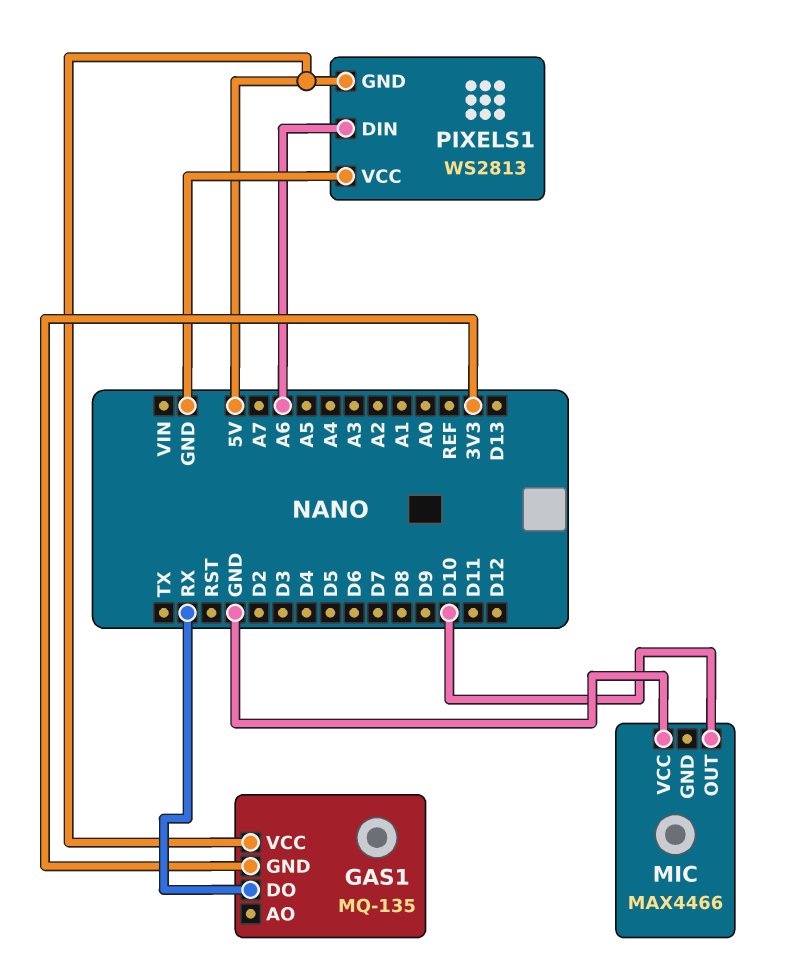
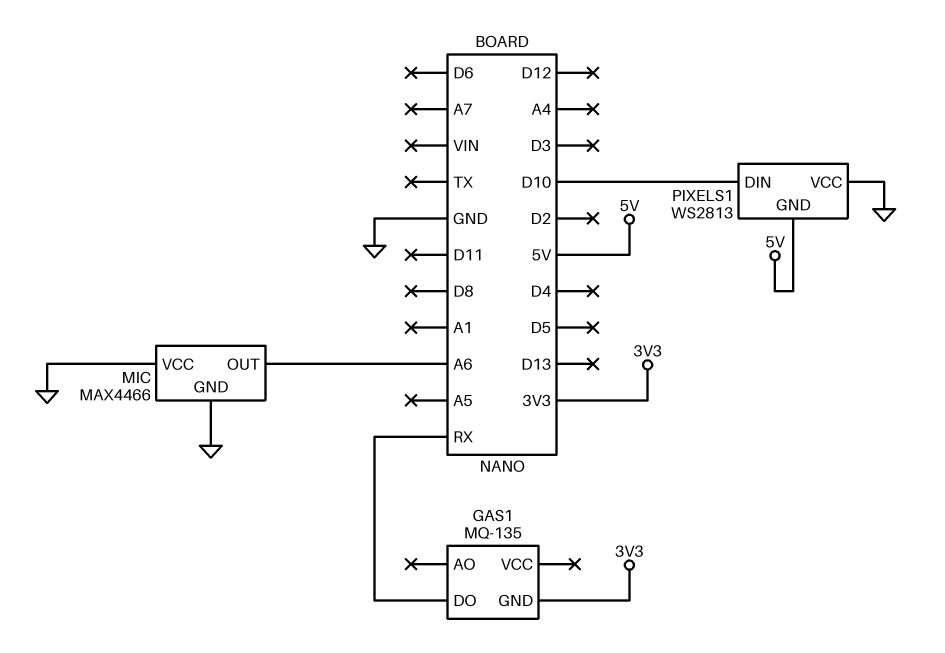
GAS1 pin VCC: 5V -> none
MIC pin GND: none -> GND
MIC pin OUT: D10 -> A6
PIXELS1 pin DIN: A6 -> D10

